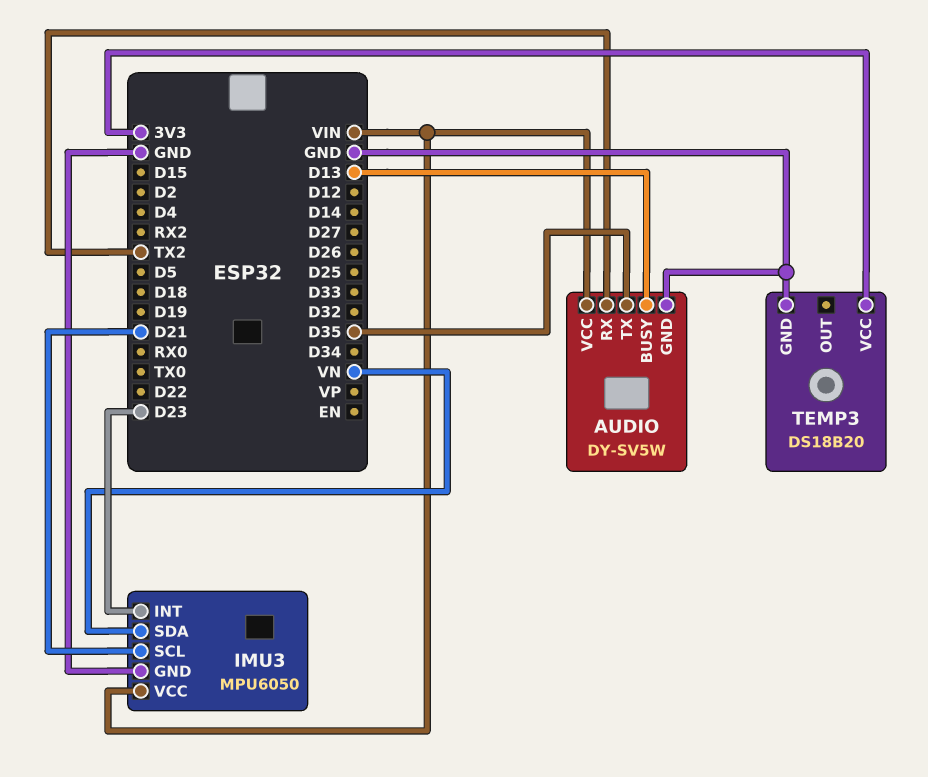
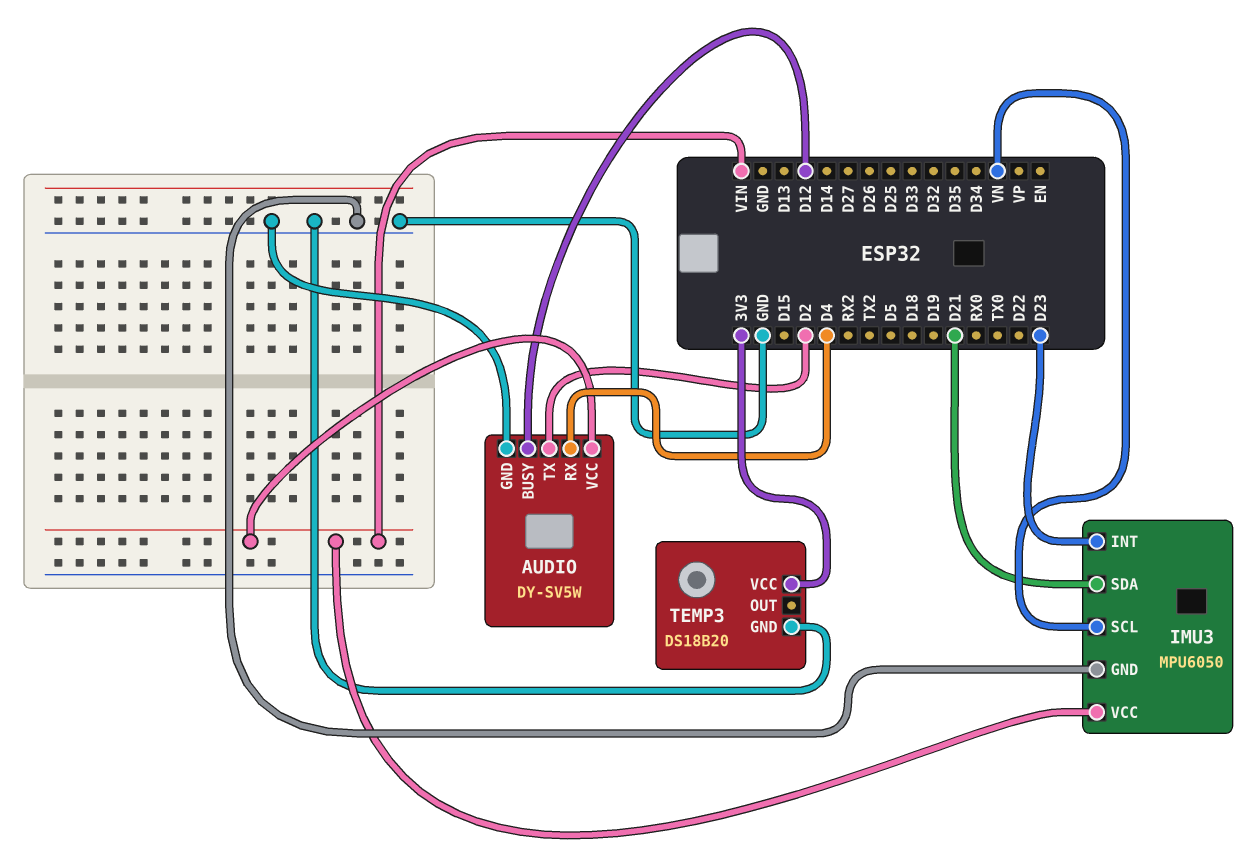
AUDIO pin BUSY: D13 -> D12
AUDIO pin RX: TX2 -> D4
AUDIO pin TX: D35 -> D2
IMU3 pin SCL: D21 -> VN
IMU3 pin SDA: VN -> D21

